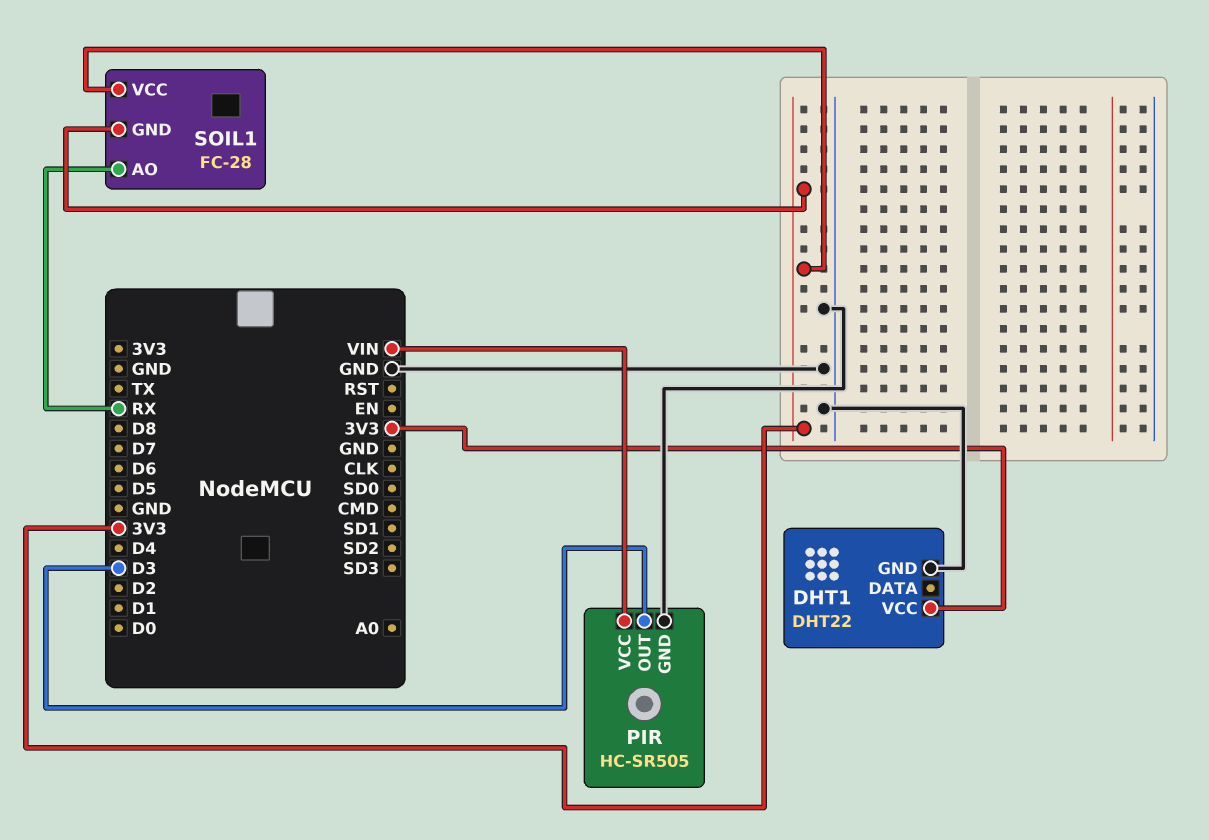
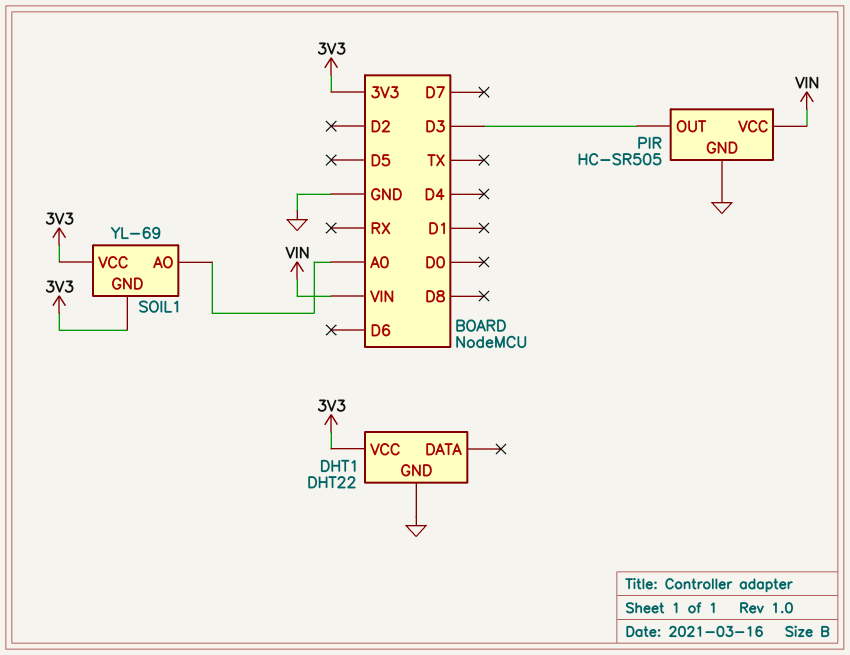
SOIL1: FC-28 -> YL-69
SOIL1 pin AO: RX -> A0

